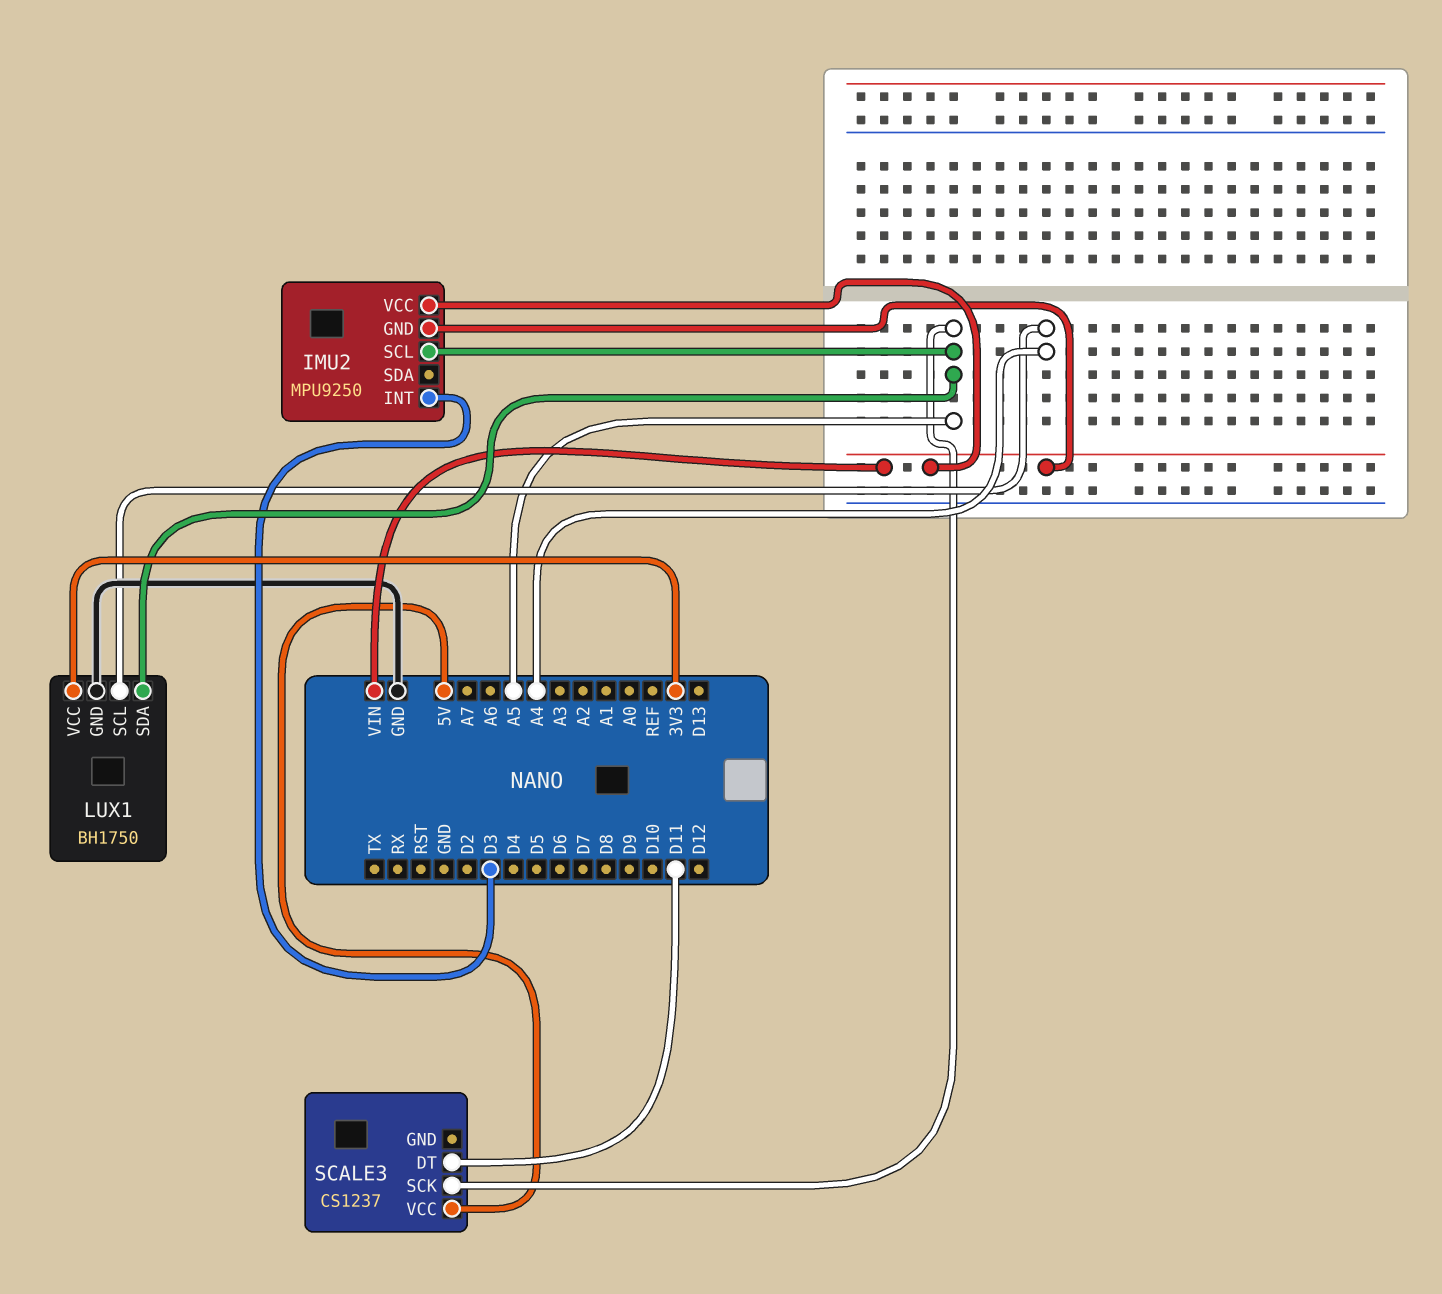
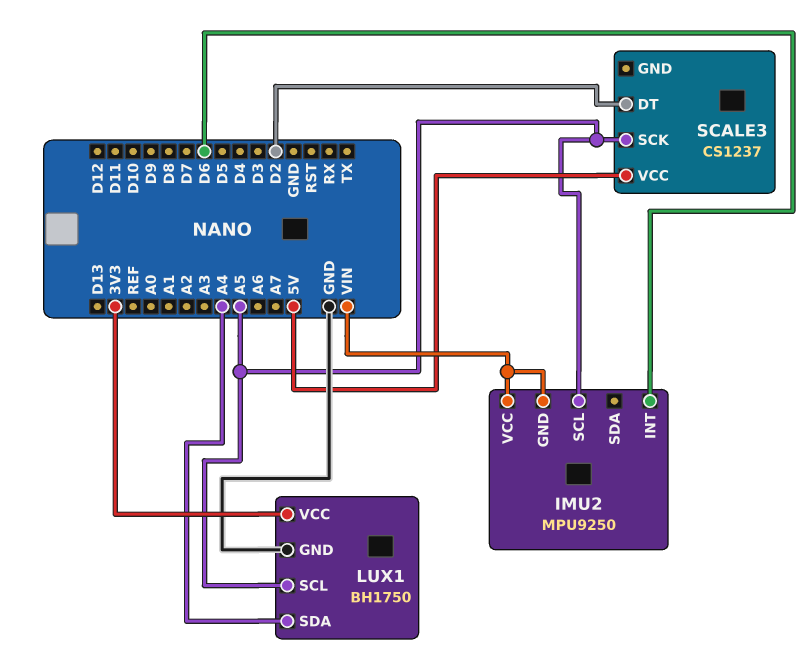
IMU2 pin INT: D3 -> D6
LUX1 pin SCL: A4 -> A5
LUX1 pin SDA: A5 -> A4
SCALE3 pin DT: D11 -> D2

